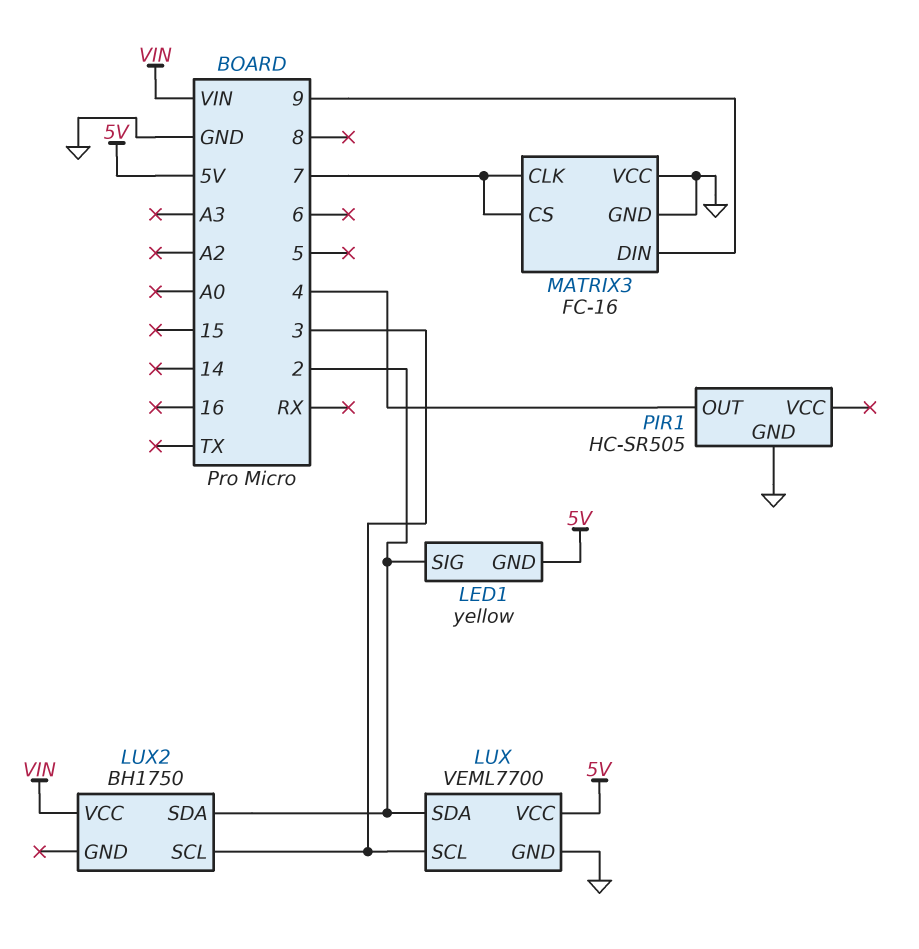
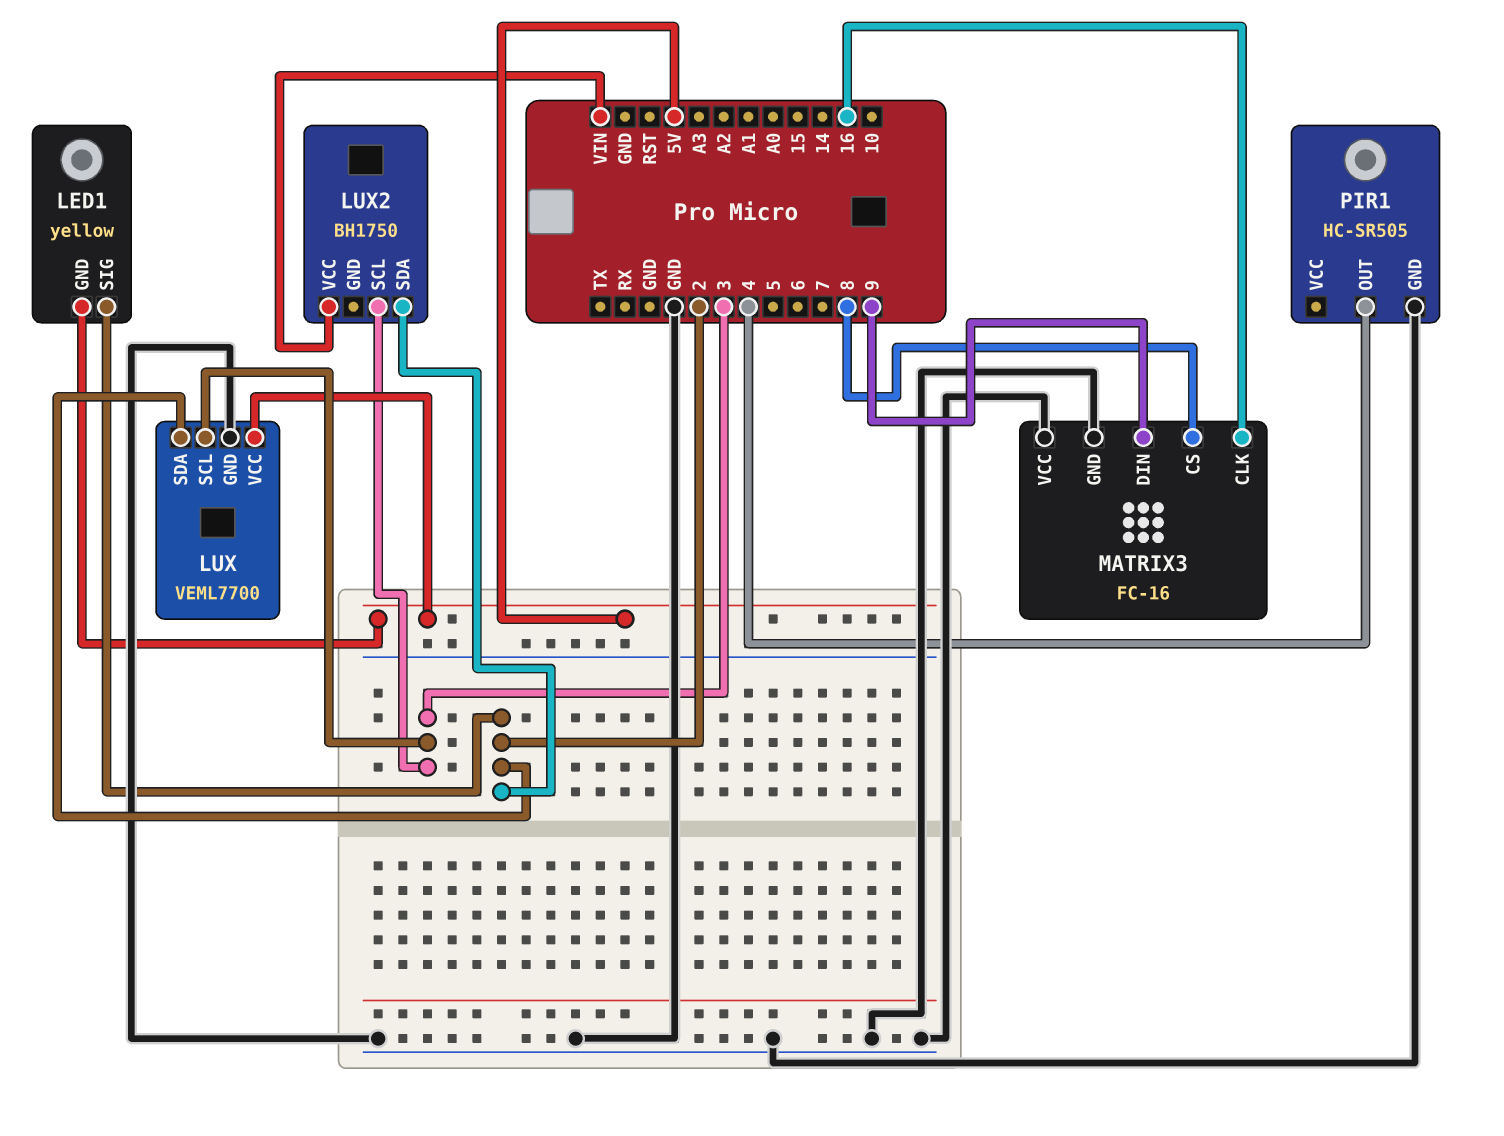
MATRIX3 pin CLK: 7 -> 16
MATRIX3 pin CS: 7 -> 8

